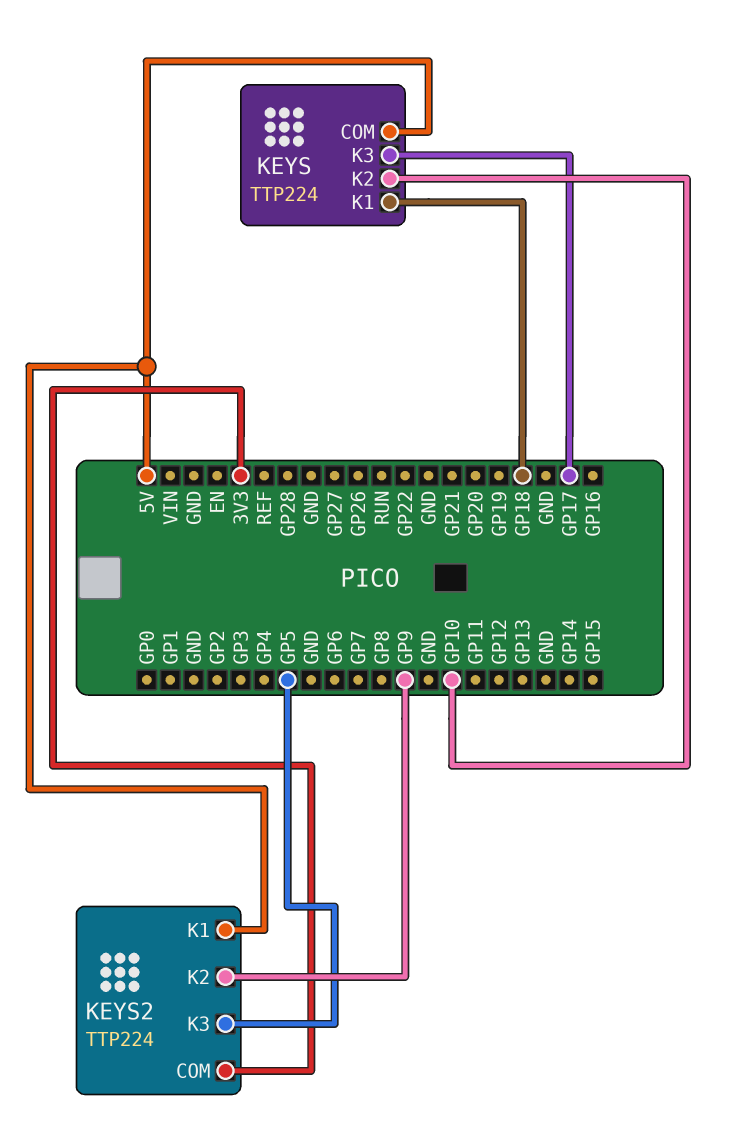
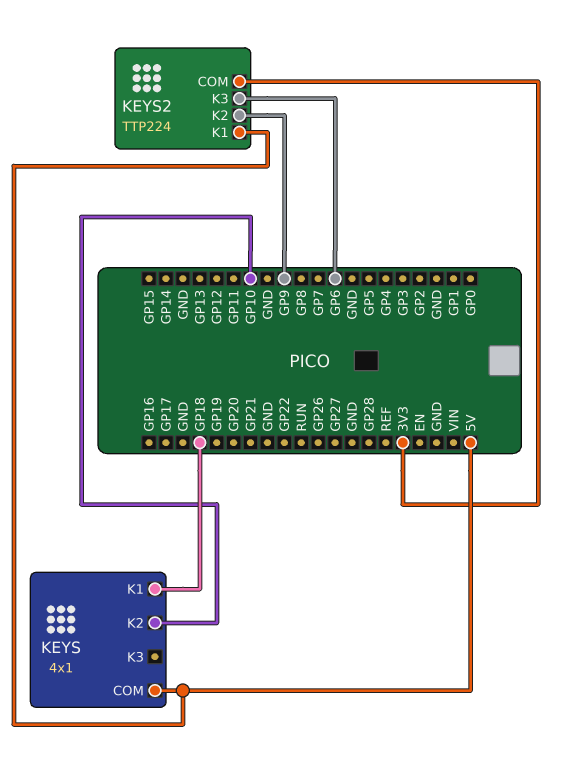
KEYS: TTP224 -> 4x1
KEYS pin K3: GP17 -> none
KEYS2 pin K3: GP5 -> GP6

